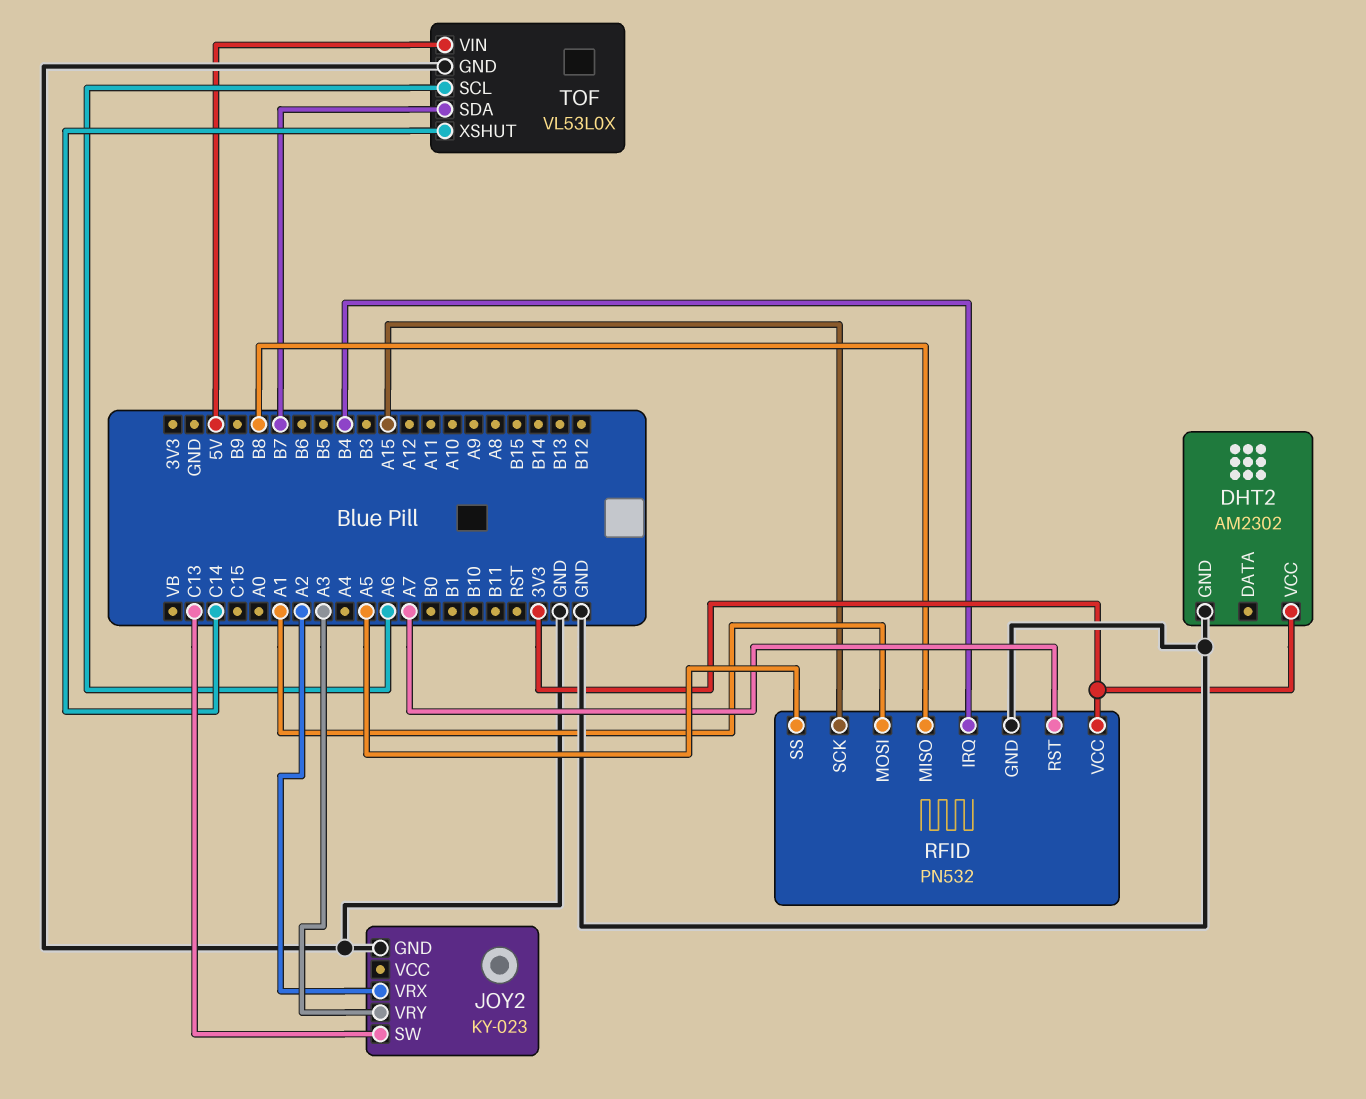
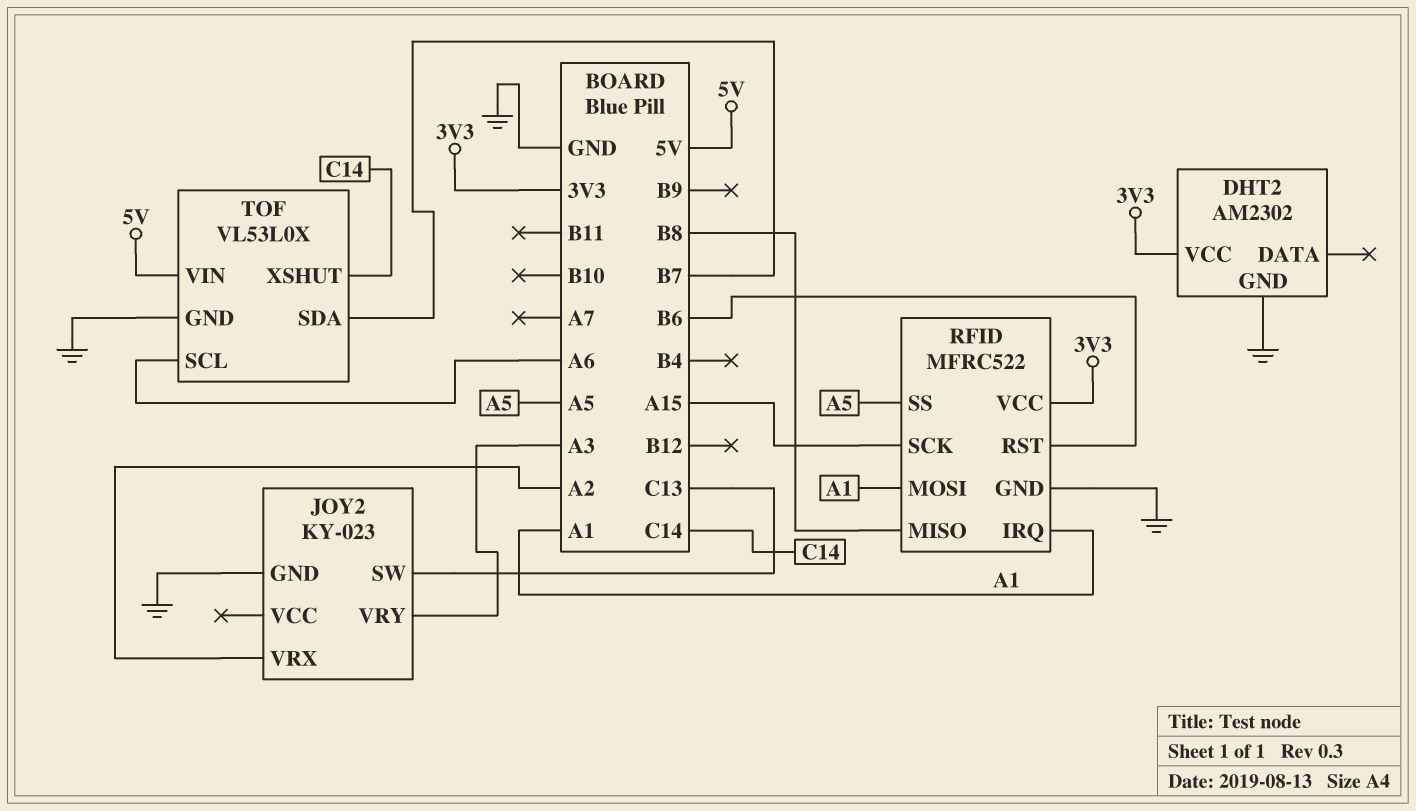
RFID: PN532 -> MFRC522
RFID pin IRQ: B4 -> A1
RFID pin RST: A7 -> B6

